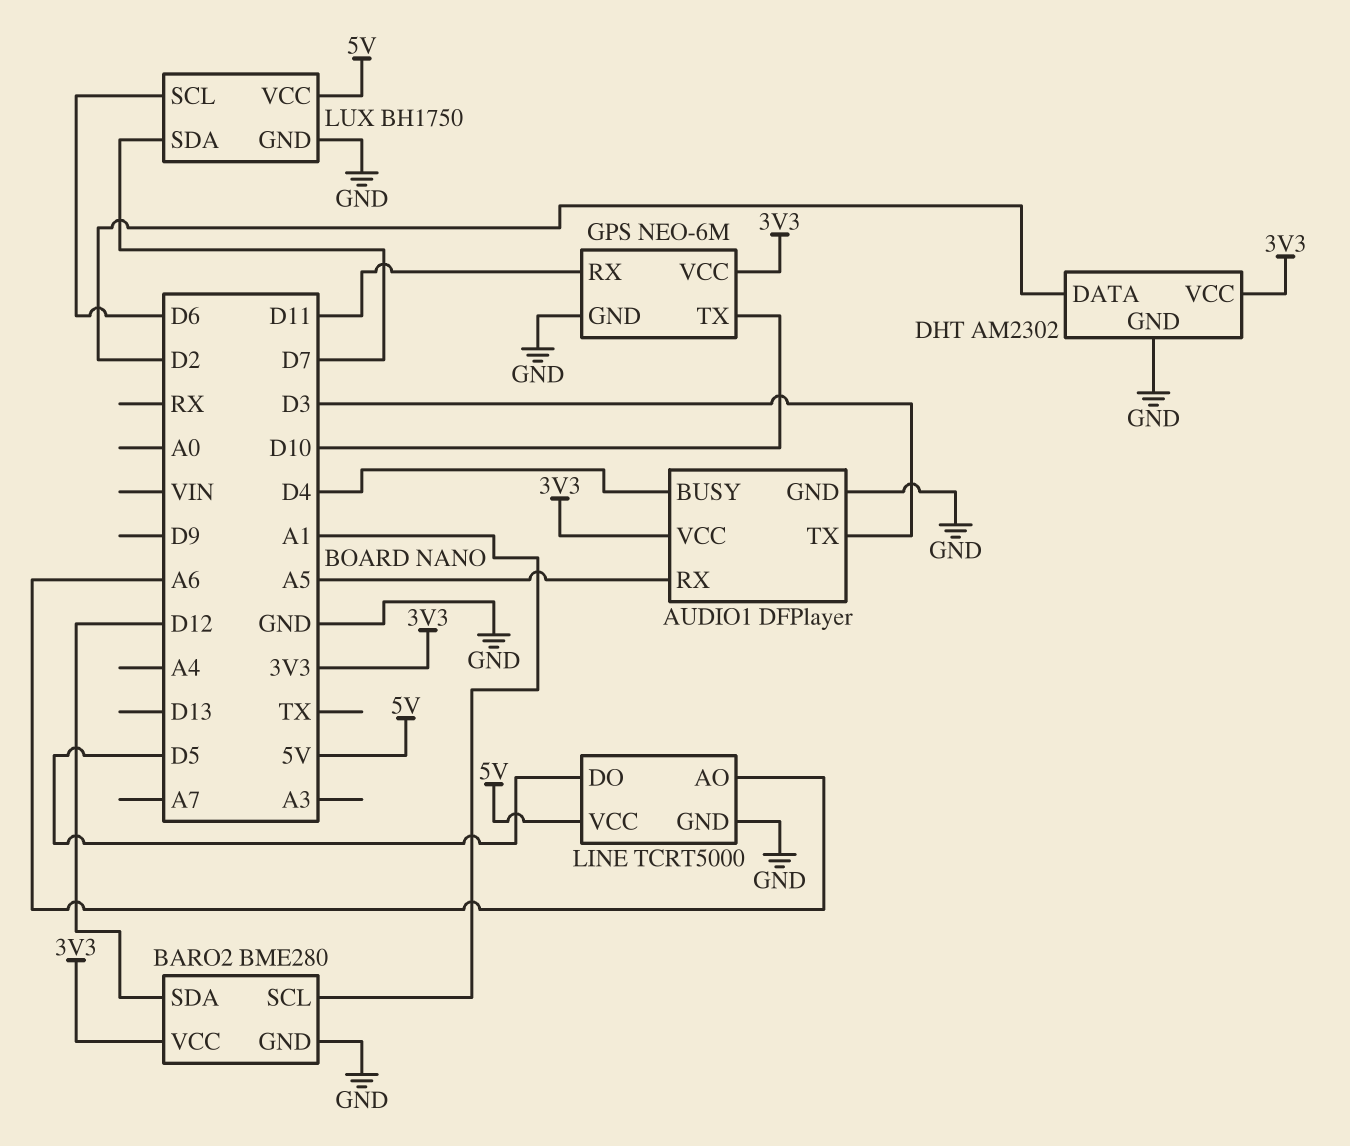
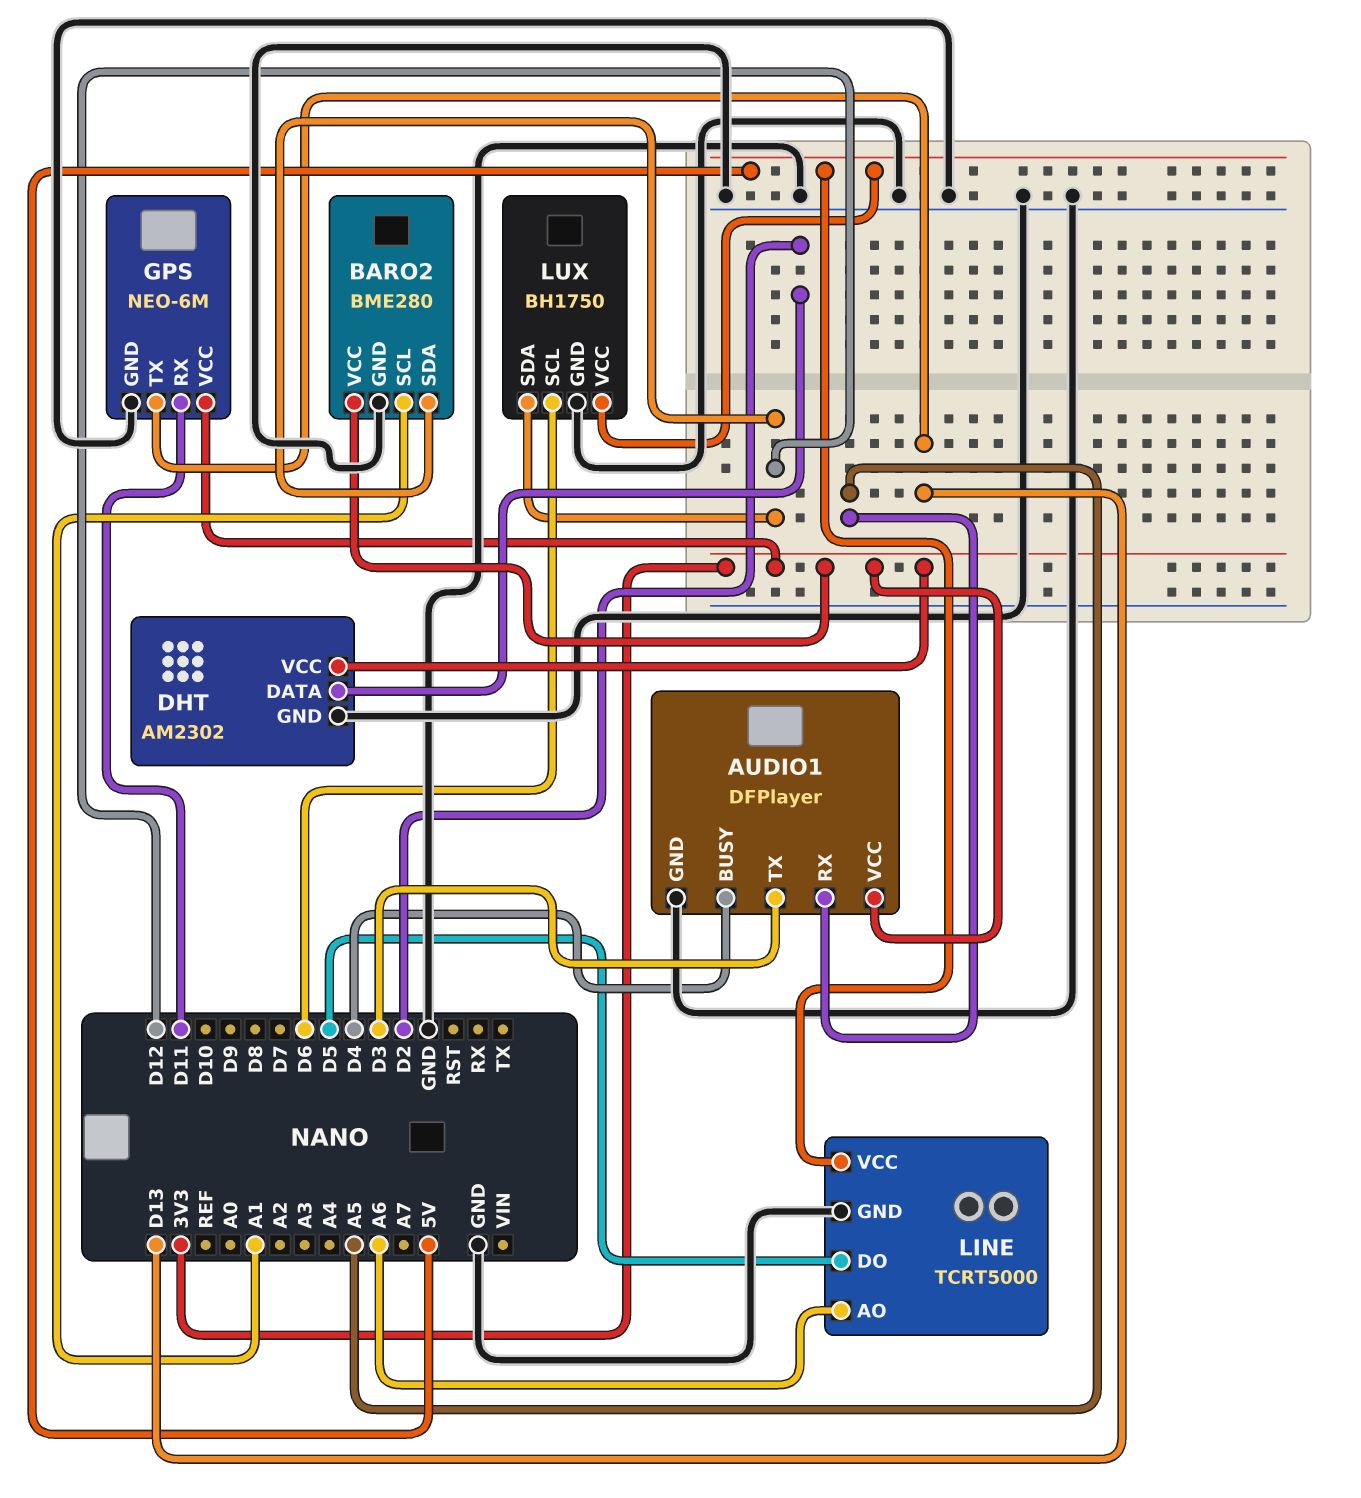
GPS pin TX: D10 -> D13
LUX pin SDA: D7 -> D12

